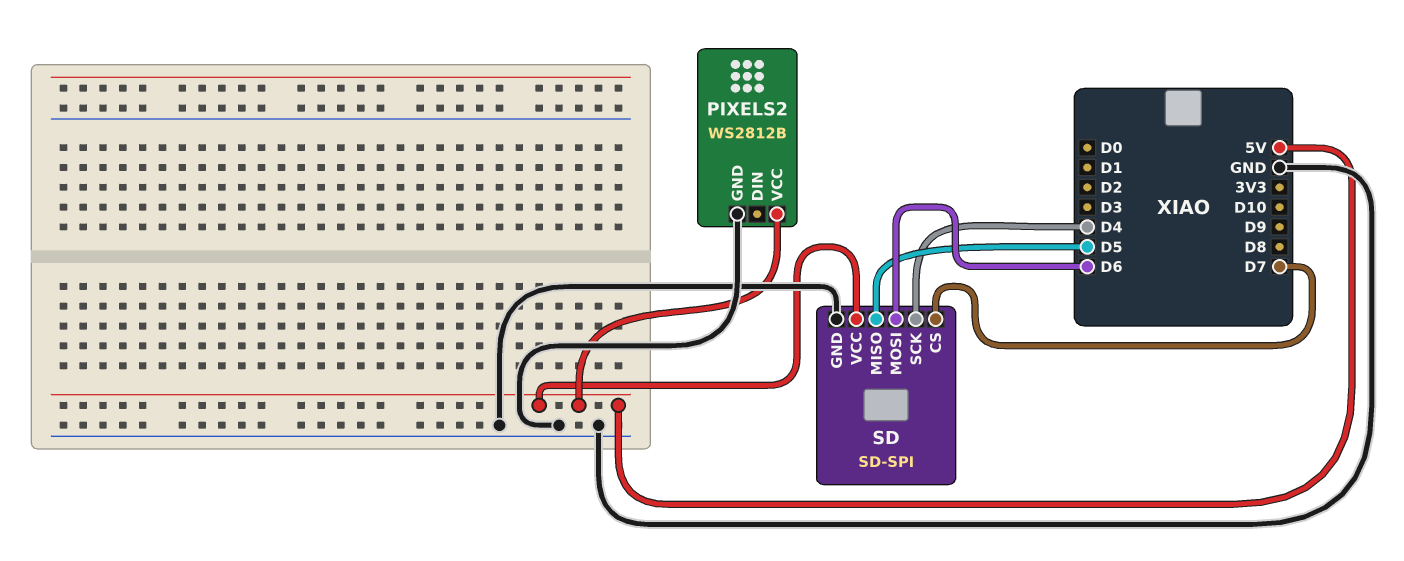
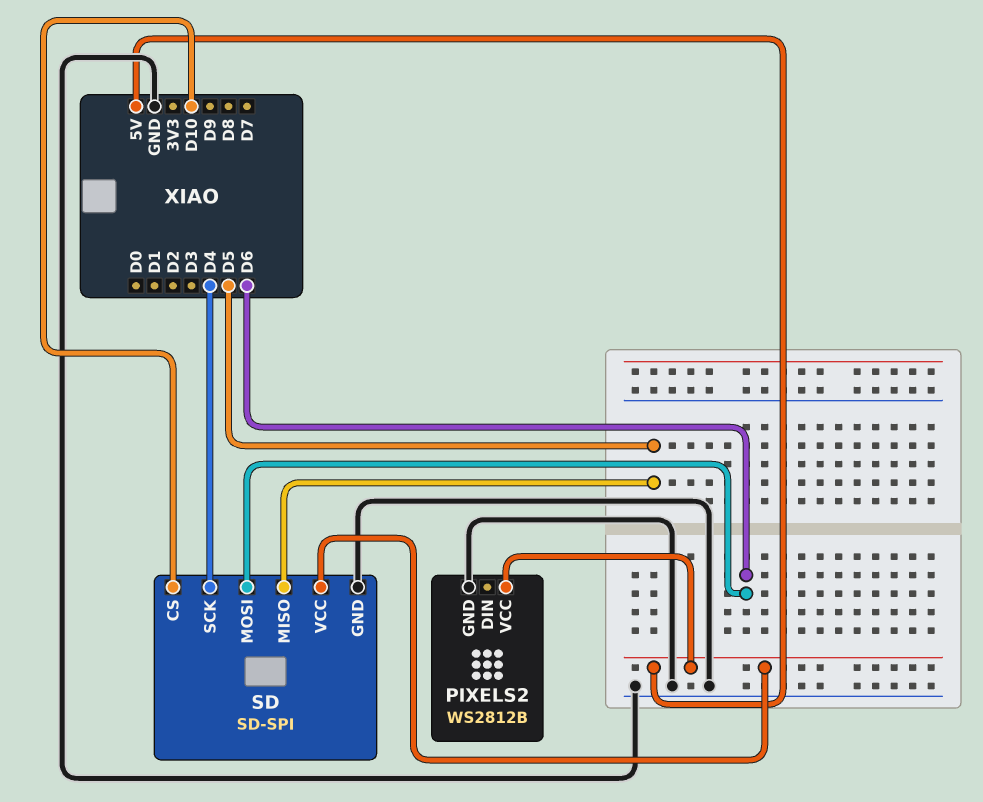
SD pin CS: D7 -> D10

